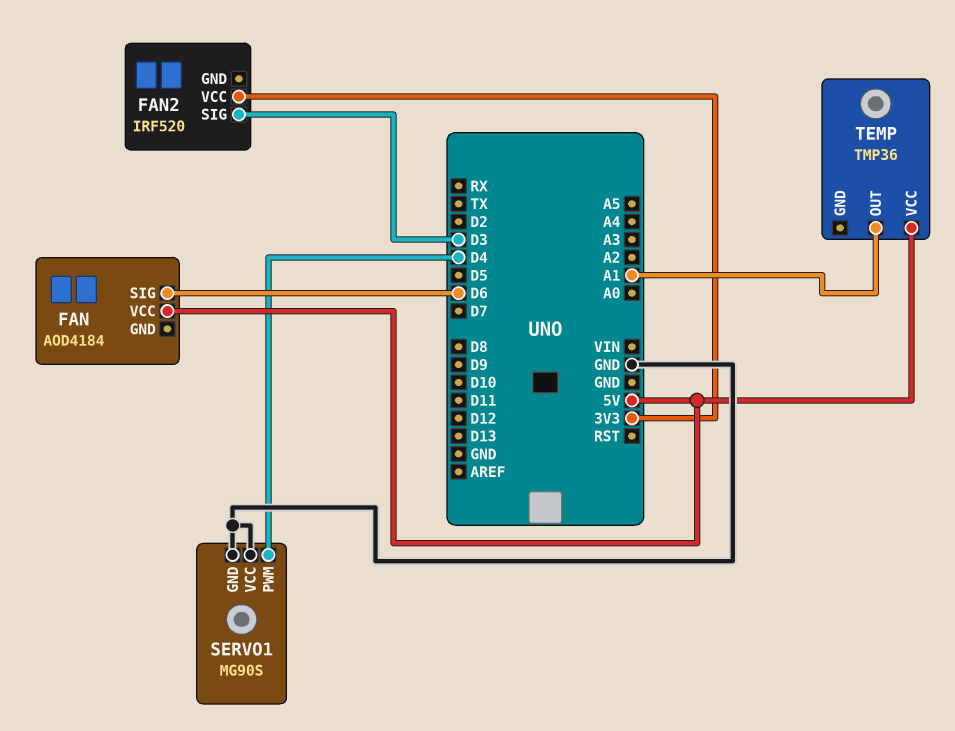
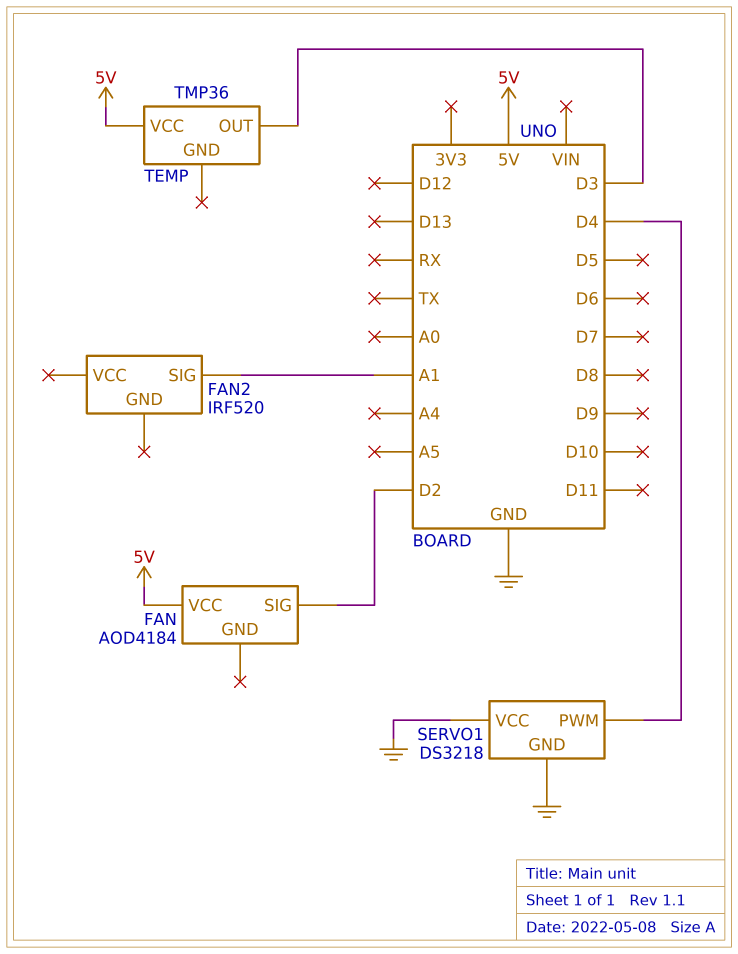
FAN pin SIG: D6 -> D2
FAN2 pin SIG: D3 -> A1
FAN2 pin VCC: 3V3 -> none
SERVO1: MG90S -> DS3218
TEMP pin OUT: A1 -> D3

